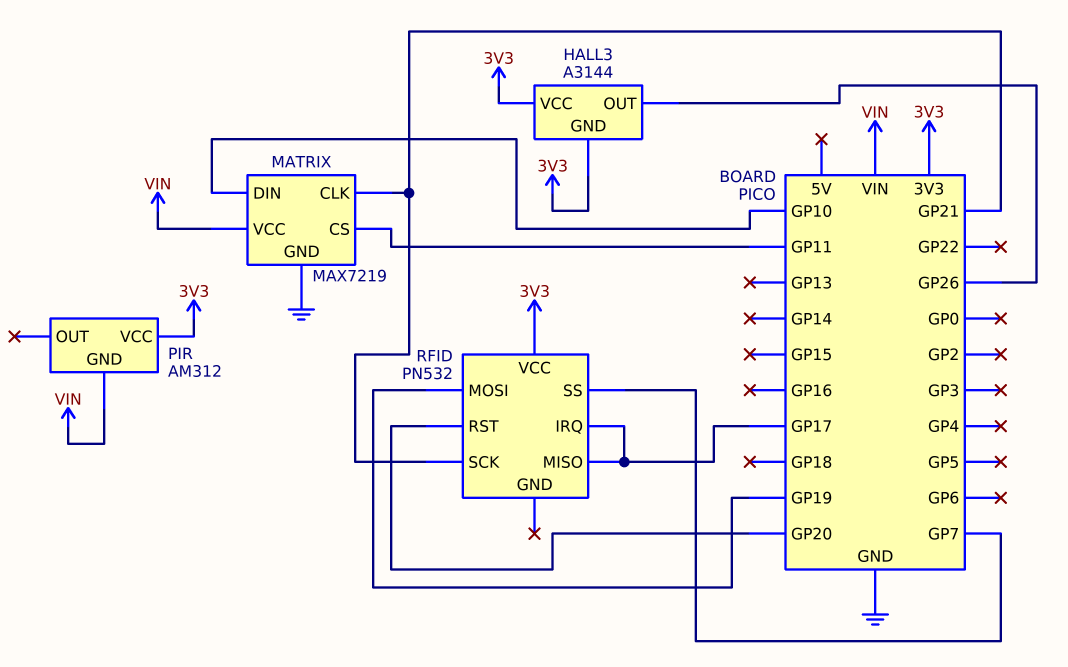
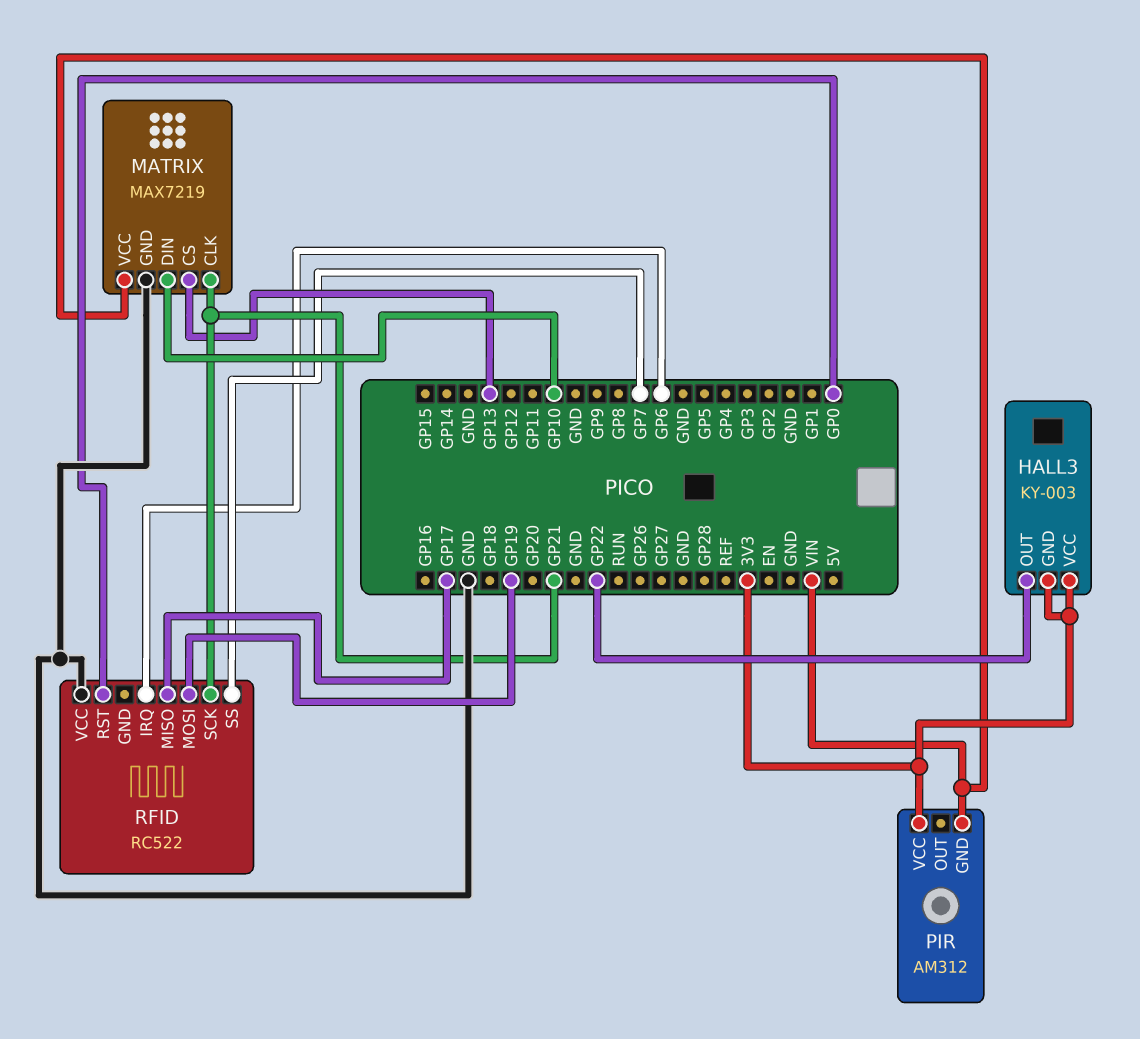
HALL3: A3144 -> KY-003
HALL3 pin OUT: GP26 -> GP22
MATRIX pin CS: GP11 -> GP13
RFID: PN532 -> RC522
RFID pin IRQ: GP17 -> GP6
RFID pin RST: GP20 -> GP0
RFID pin VCC: 3V3 -> GND

